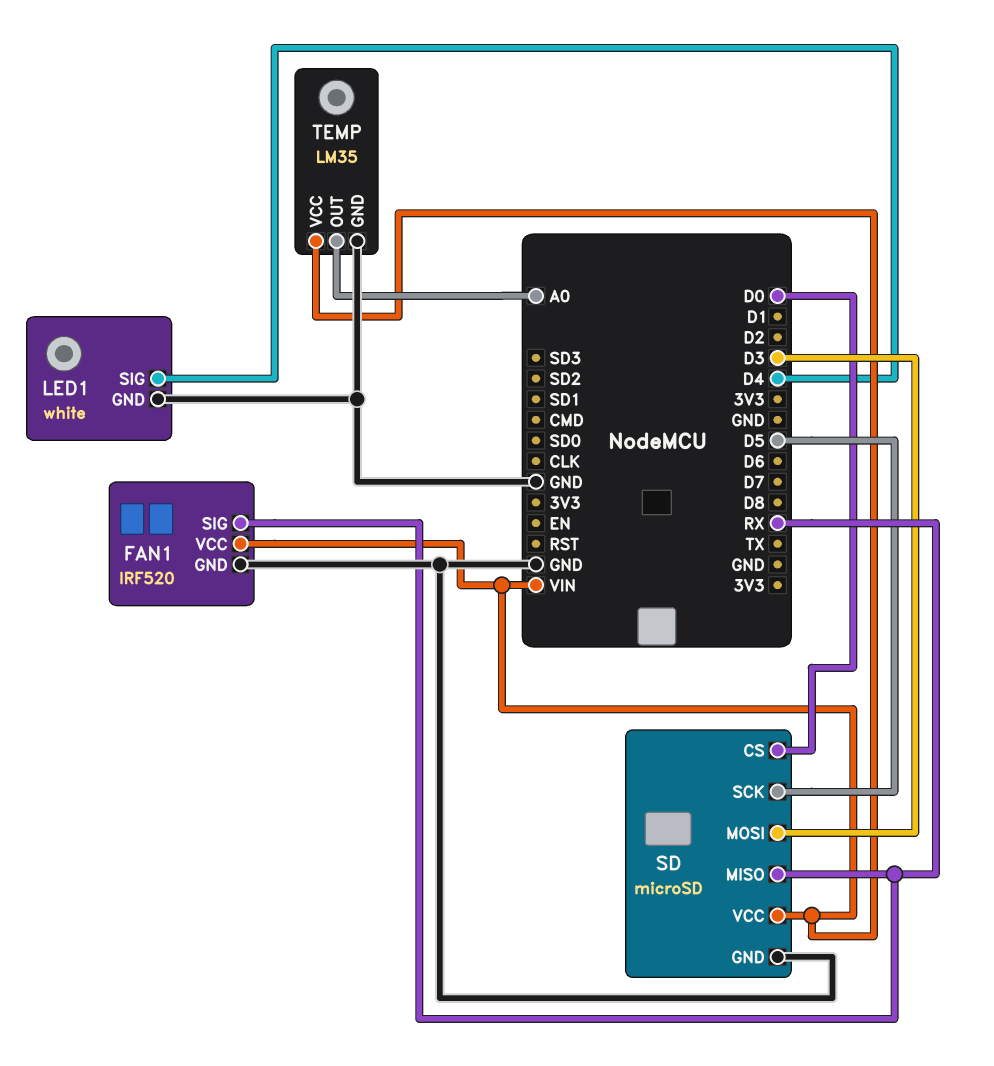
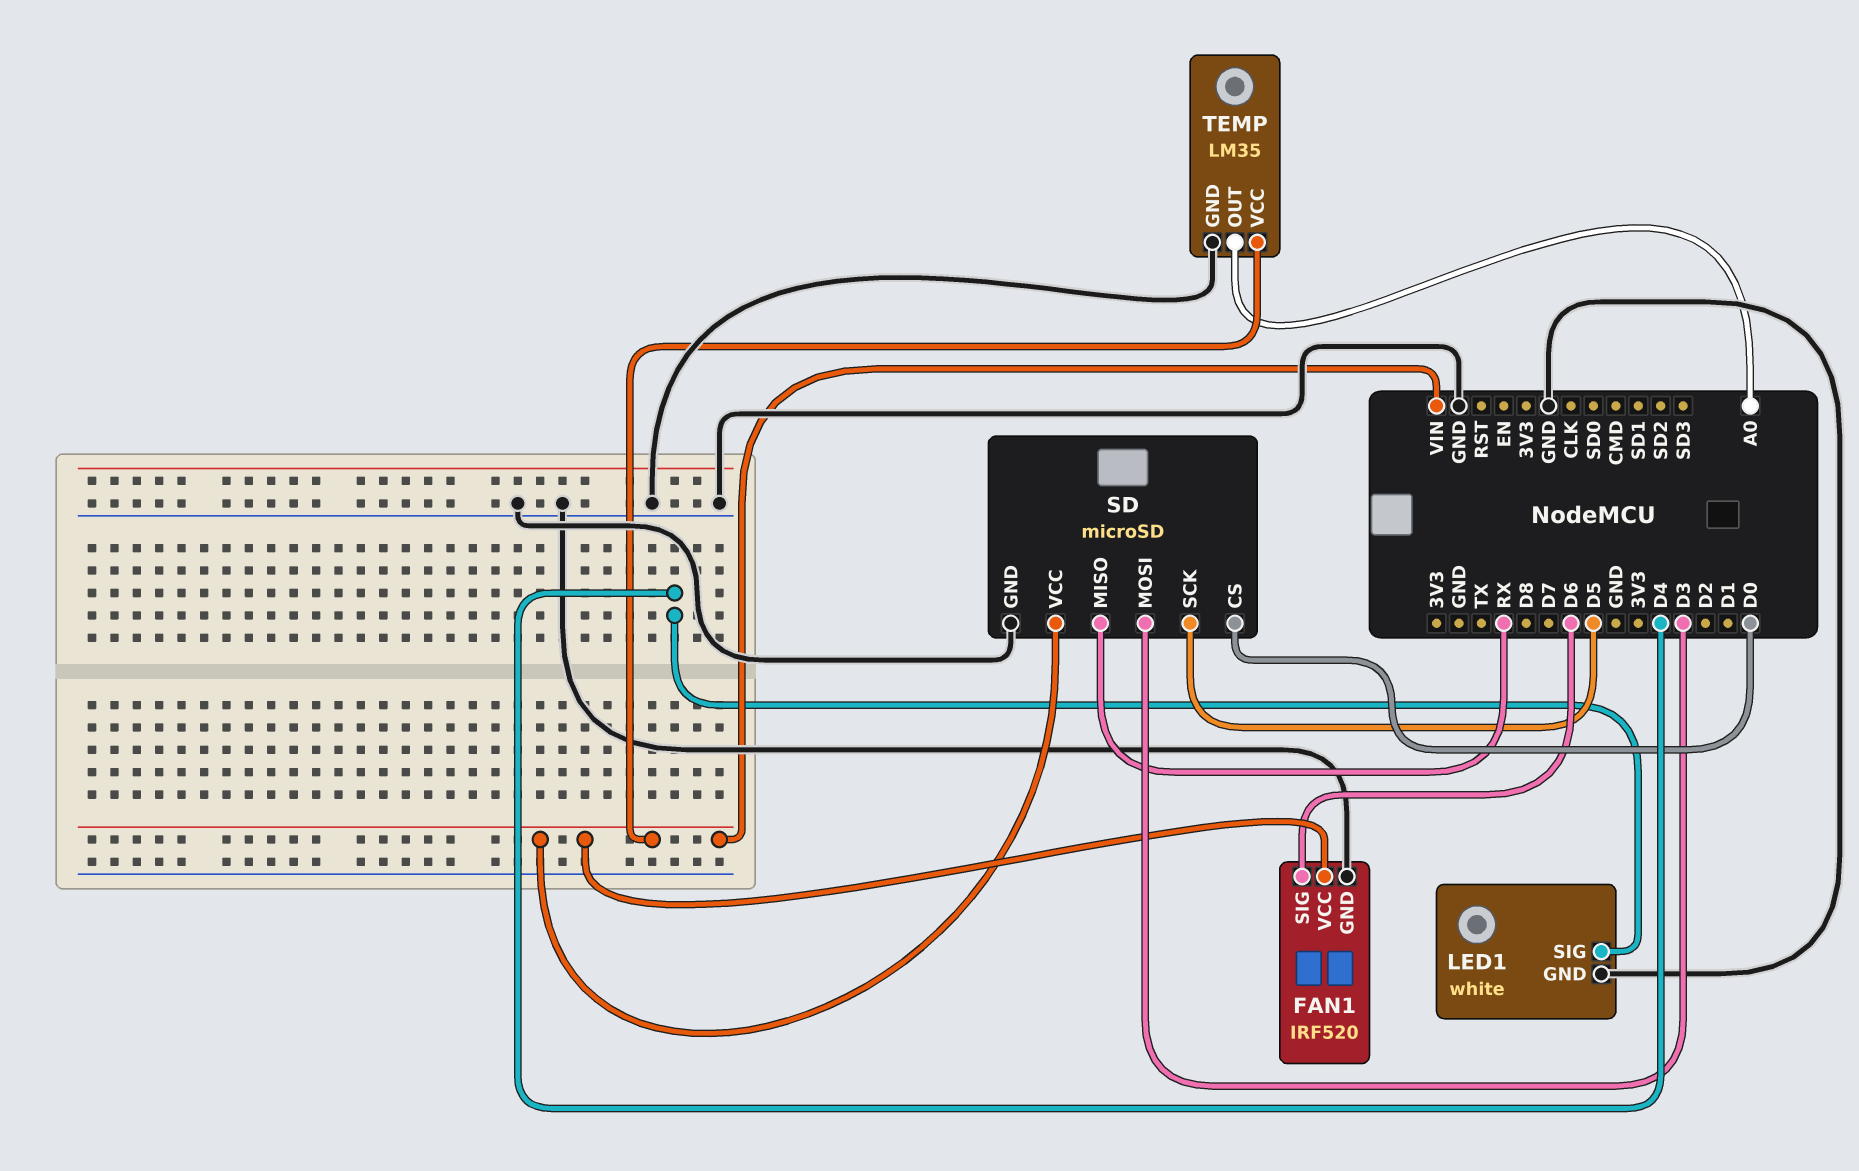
FAN1 pin SIG: RX -> D6

